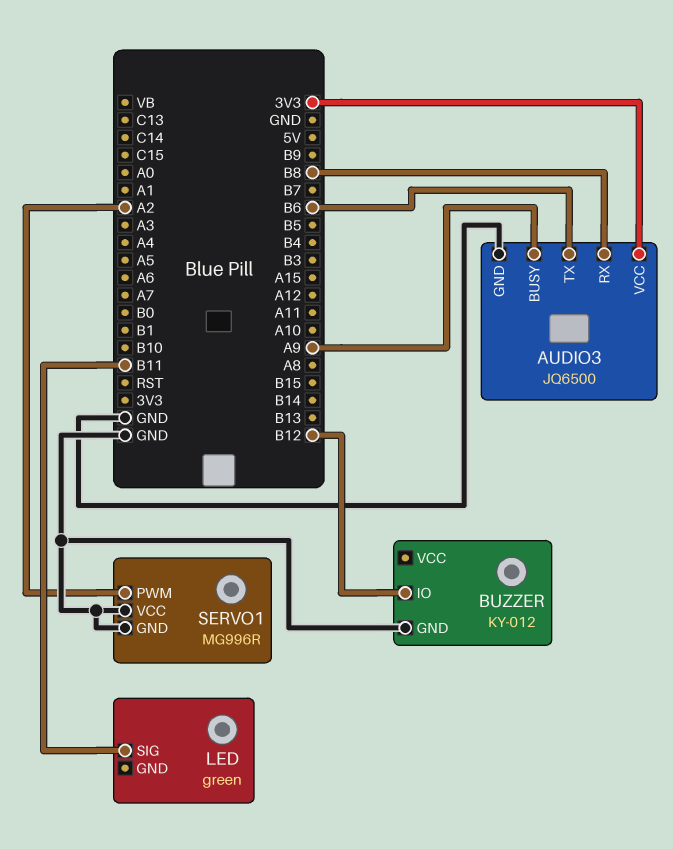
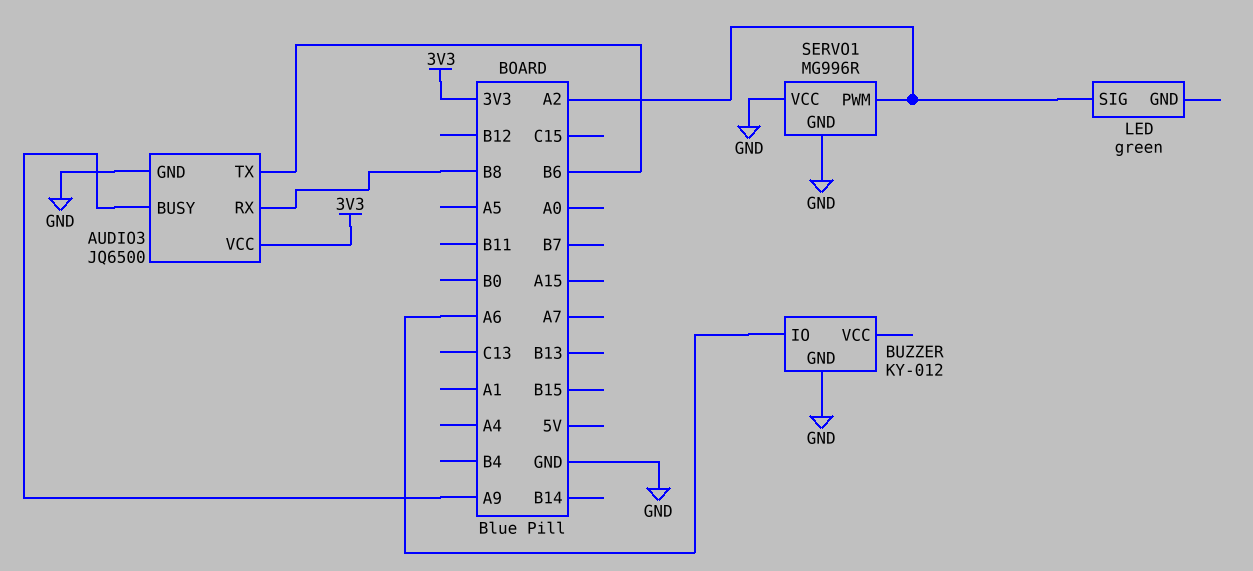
BUZZER pin IO: B12 -> A6
LED pin SIG: B11 -> A2

